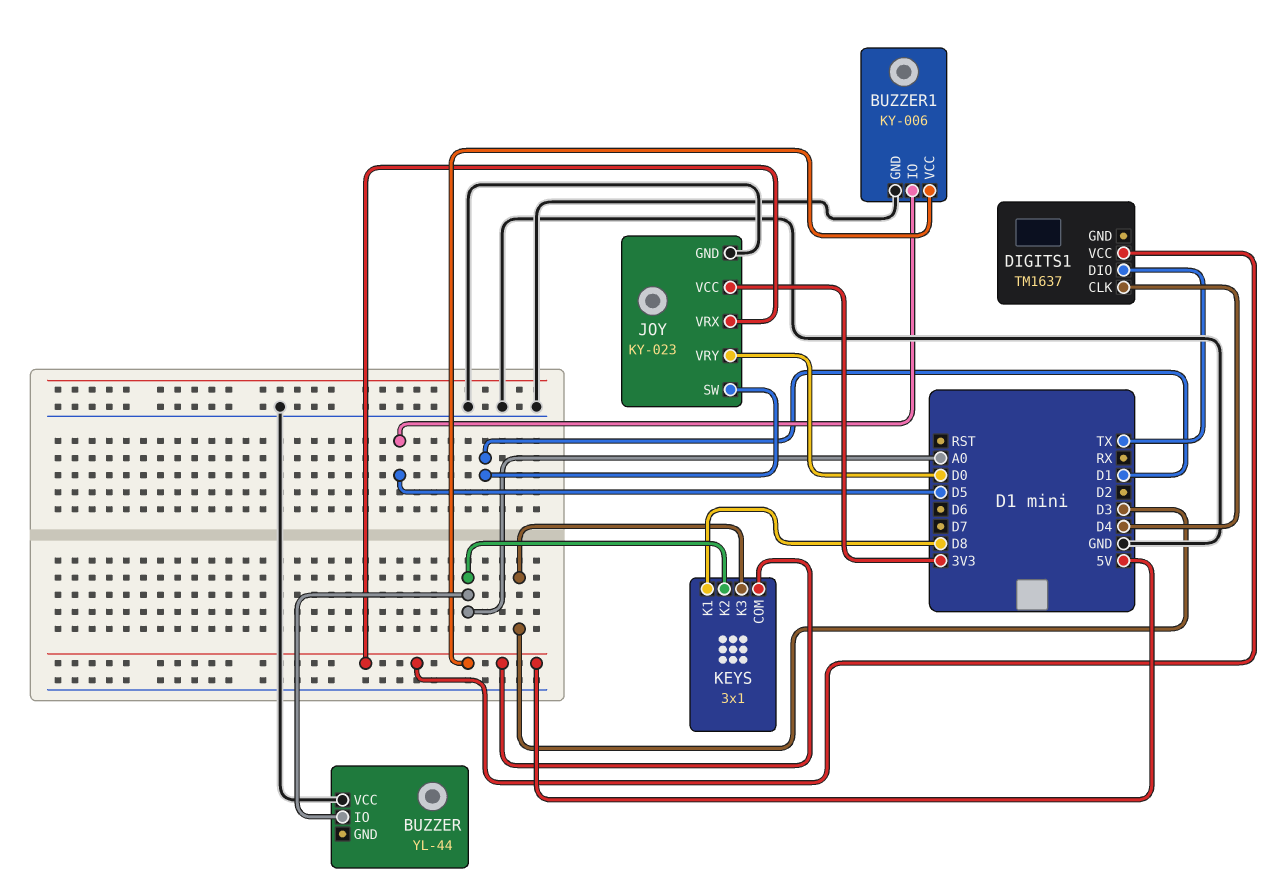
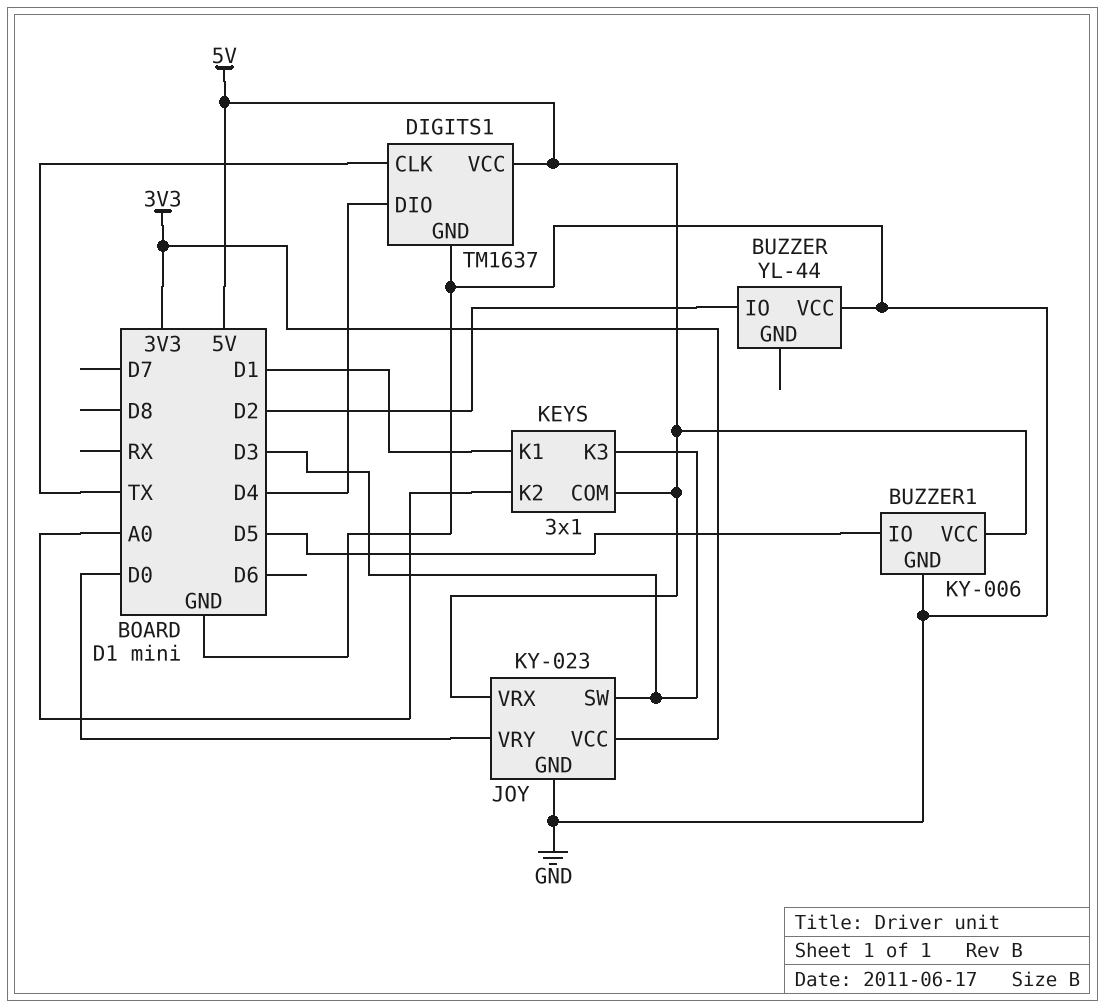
BUZZER pin IO: A0 -> D2
DIGITS1 pin CLK: D4 -> TX
DIGITS1 pin DIO: TX -> D4
DIGITS1 pin GND: none -> GND
JOY pin SW: D1 -> D3
KEYS pin K1: D8 -> D1

